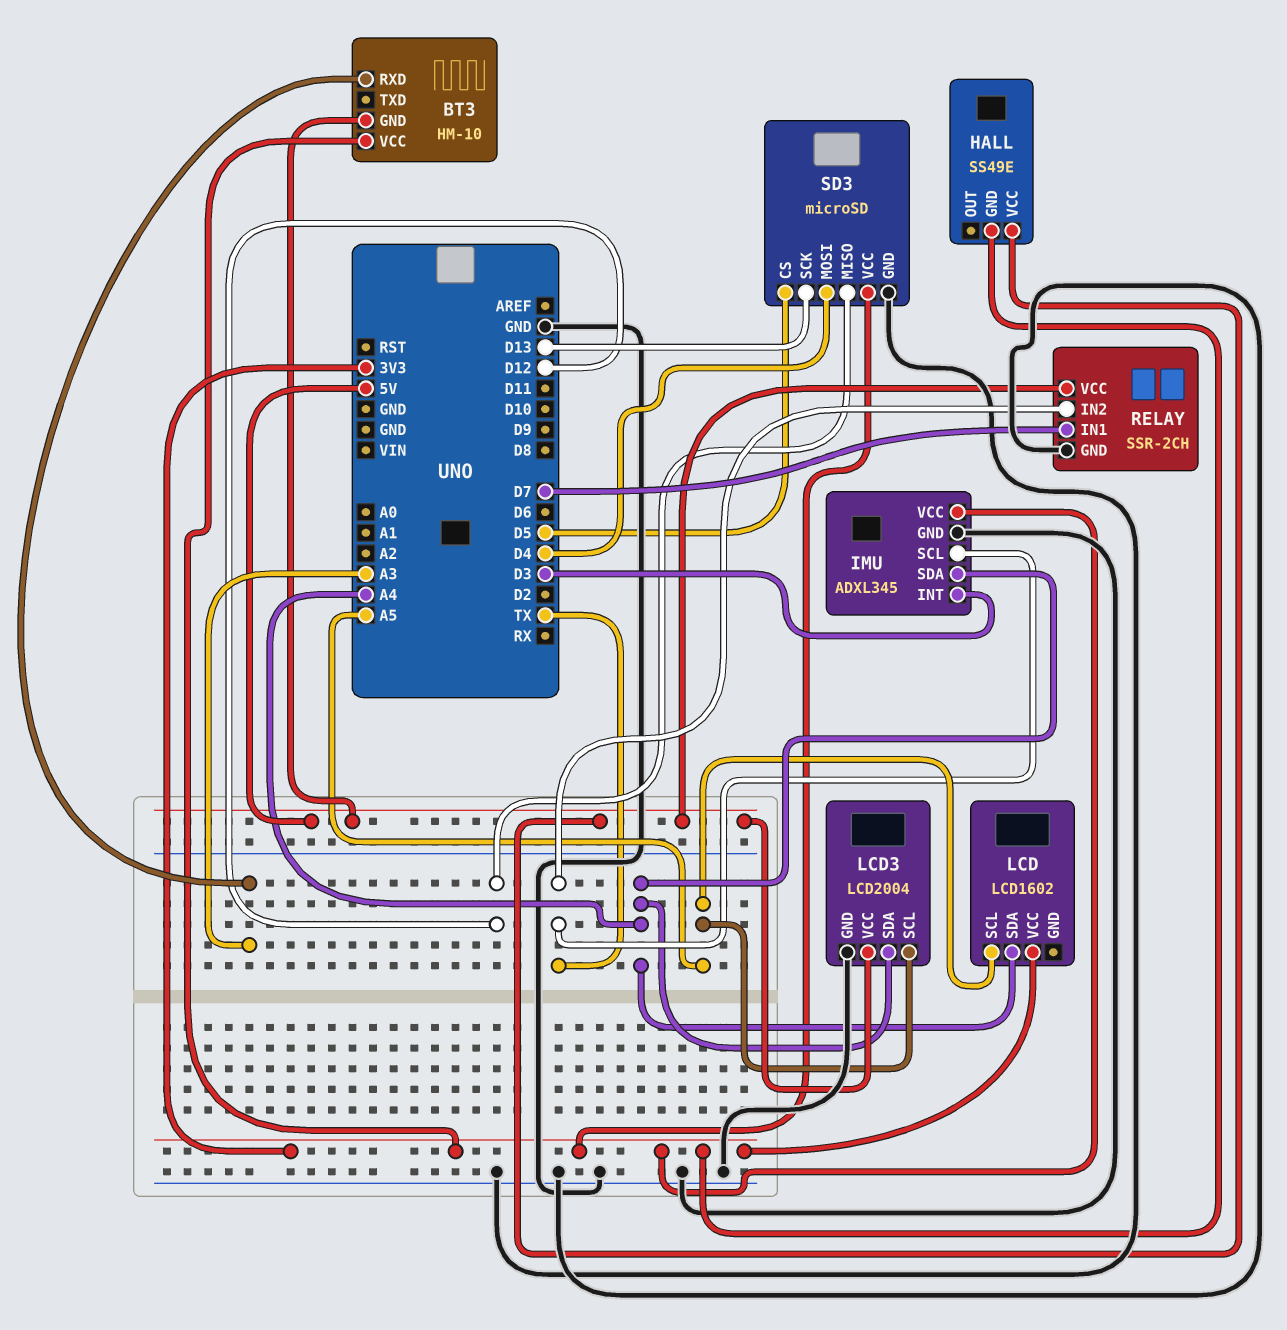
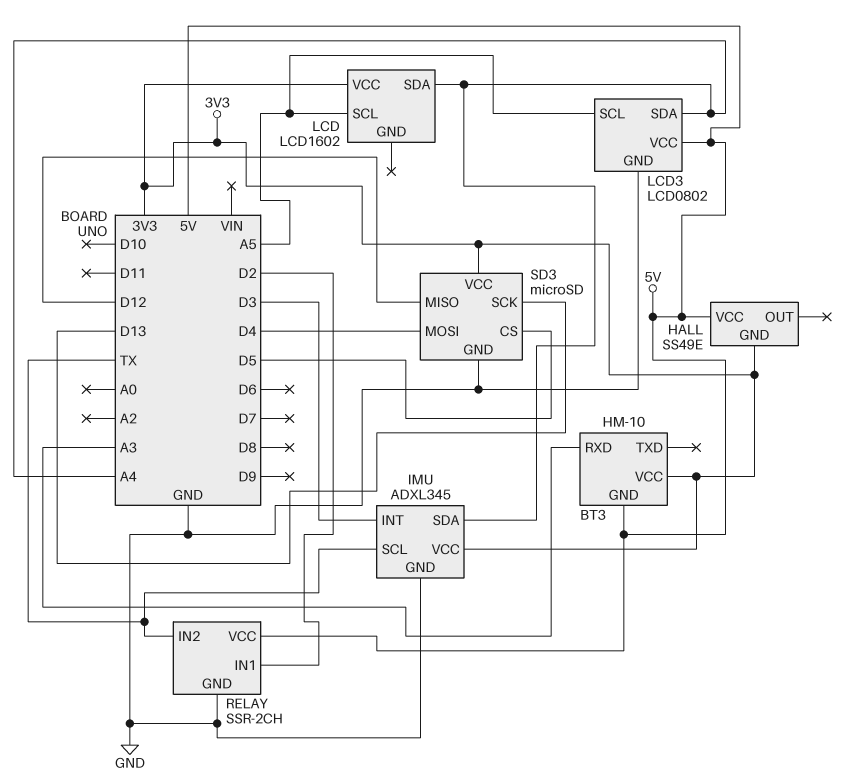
LCD3: LCD2004 -> LCD0802
RELAY pin IN1: D7 -> D2

